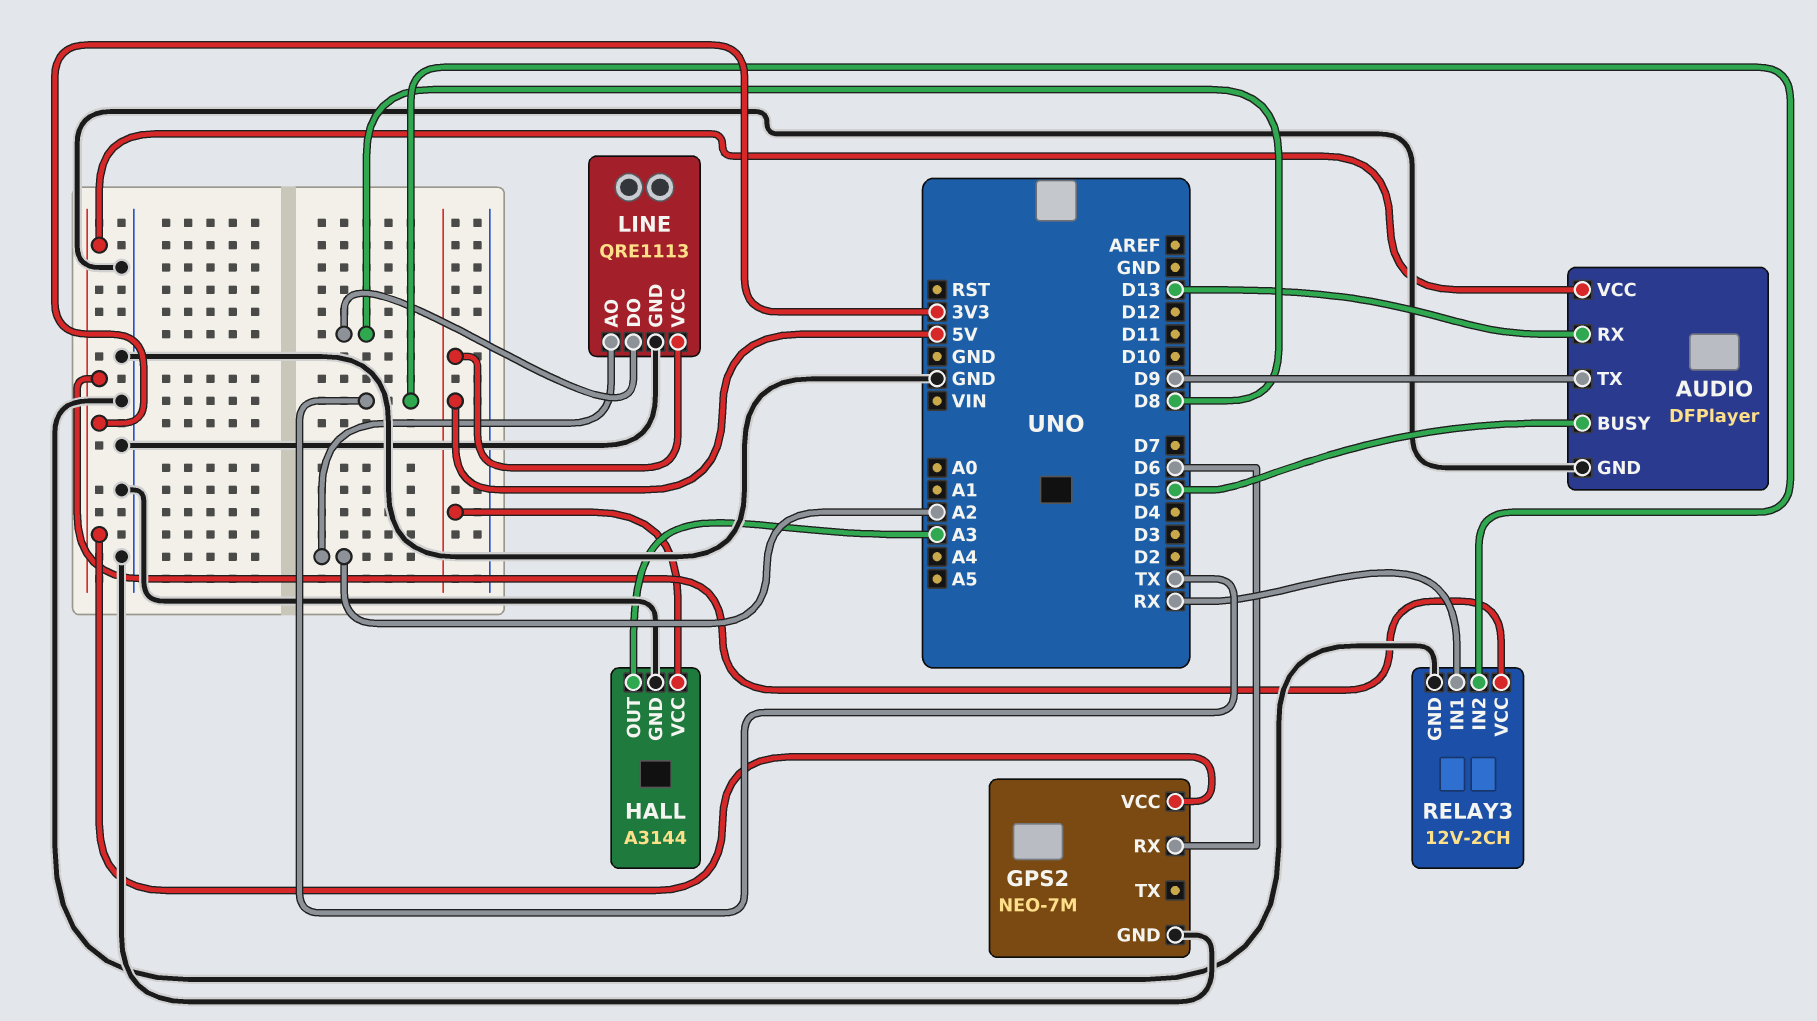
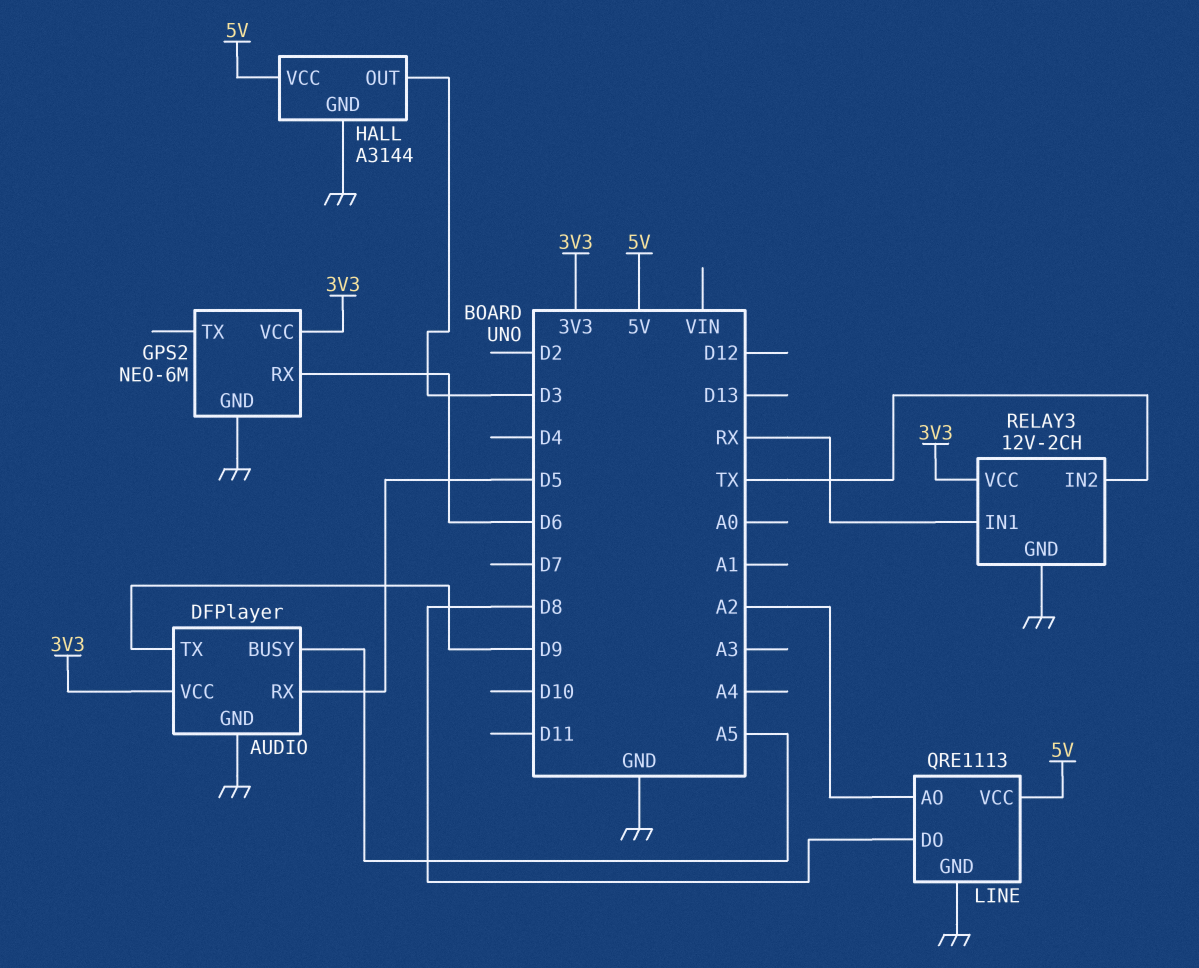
AUDIO pin BUSY: D5 -> A5
AUDIO pin RX: D13 -> D5
GPS2: NEO-7M -> NEO-6M
HALL pin OUT: A3 -> D3

